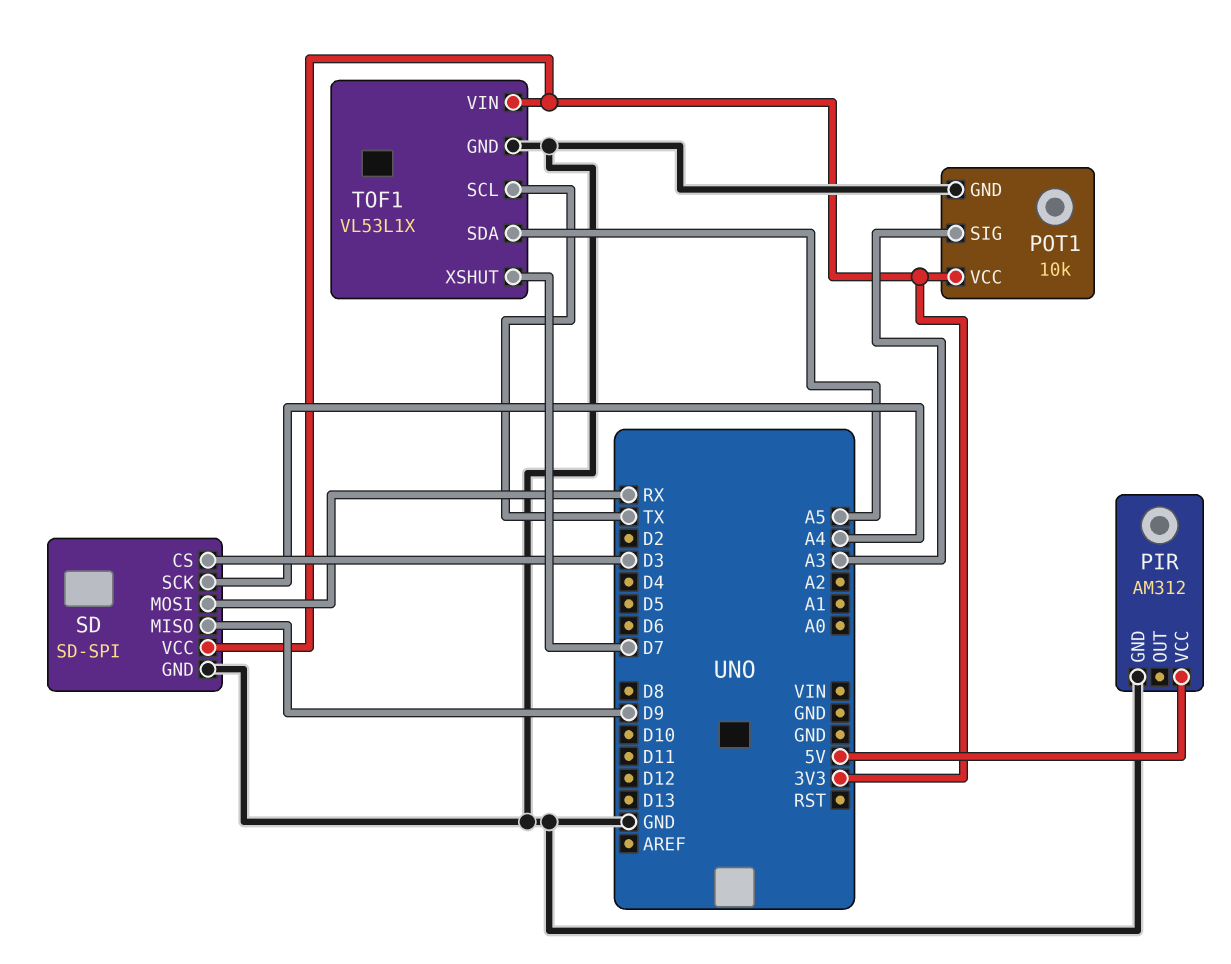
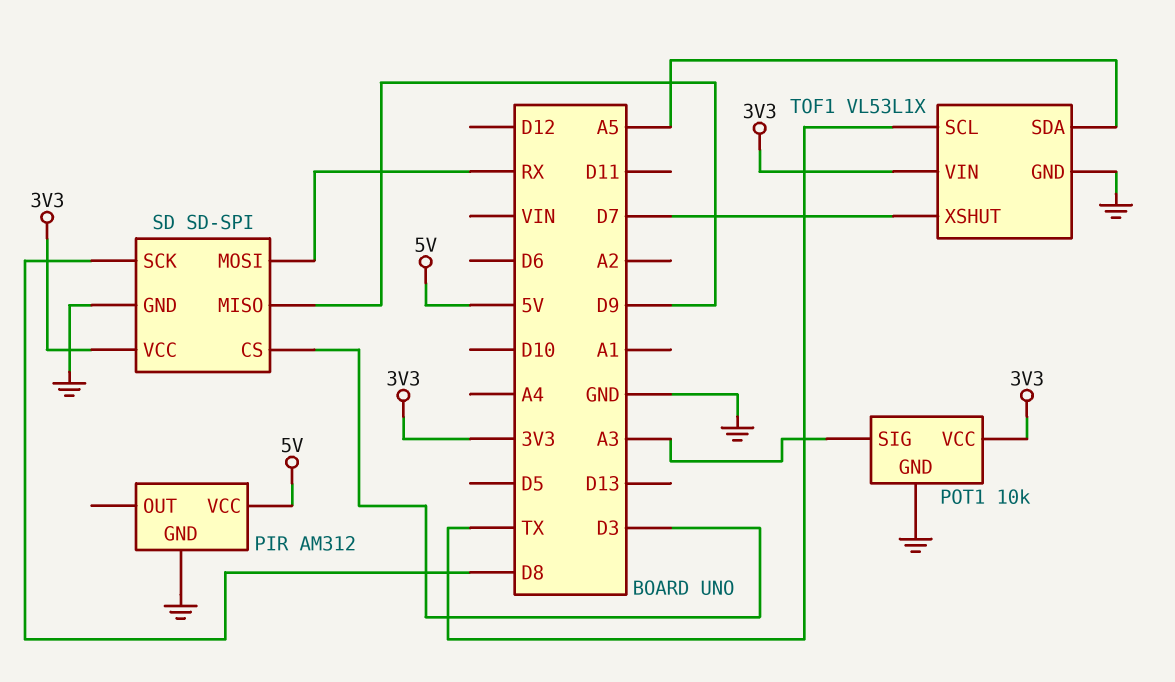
SD pin SCK: A4 -> D8

